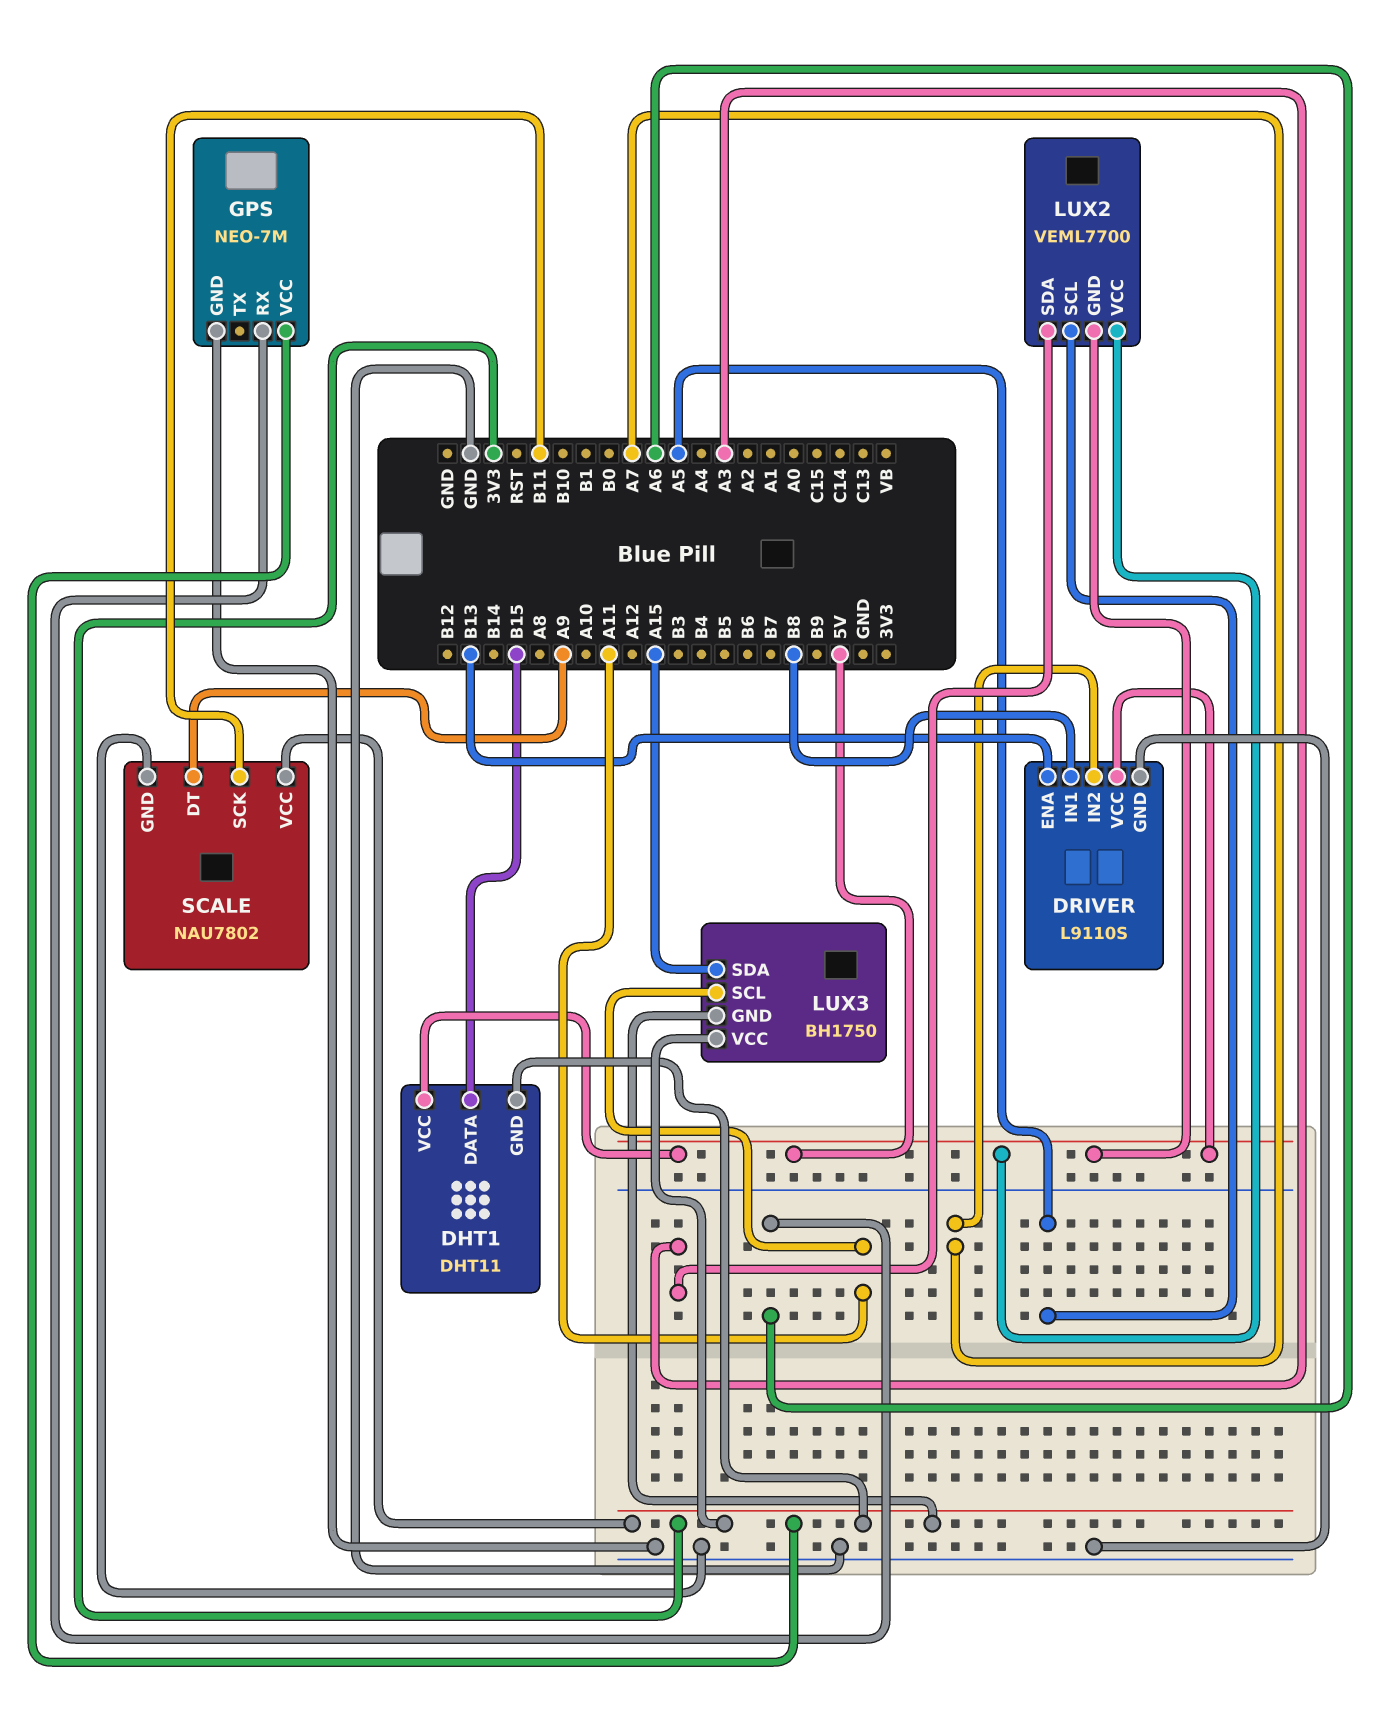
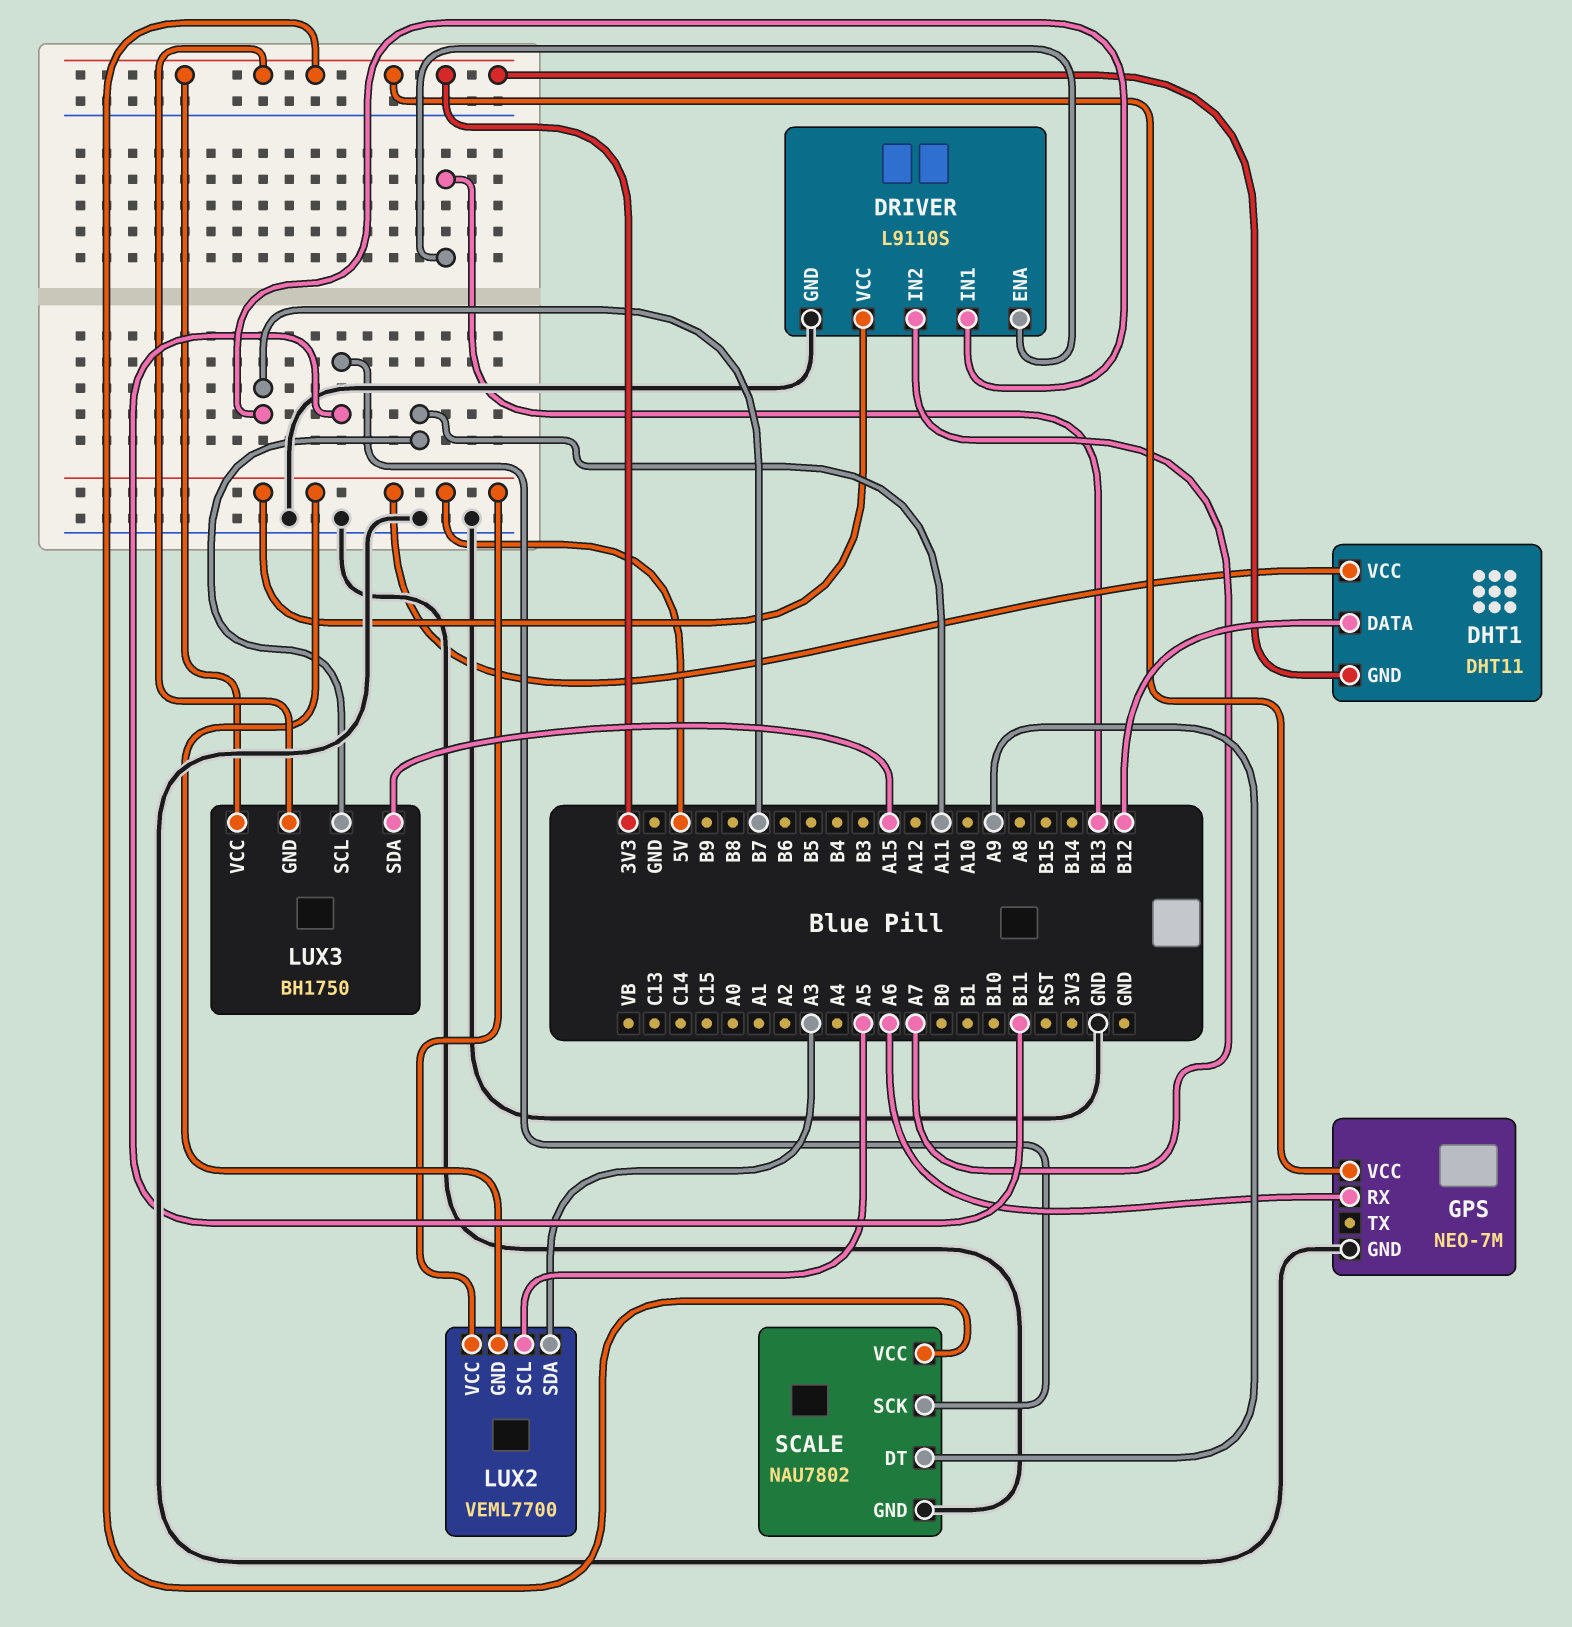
DHT1 pin DATA: B15 -> B12
DRIVER pin IN1: B8 -> B7

